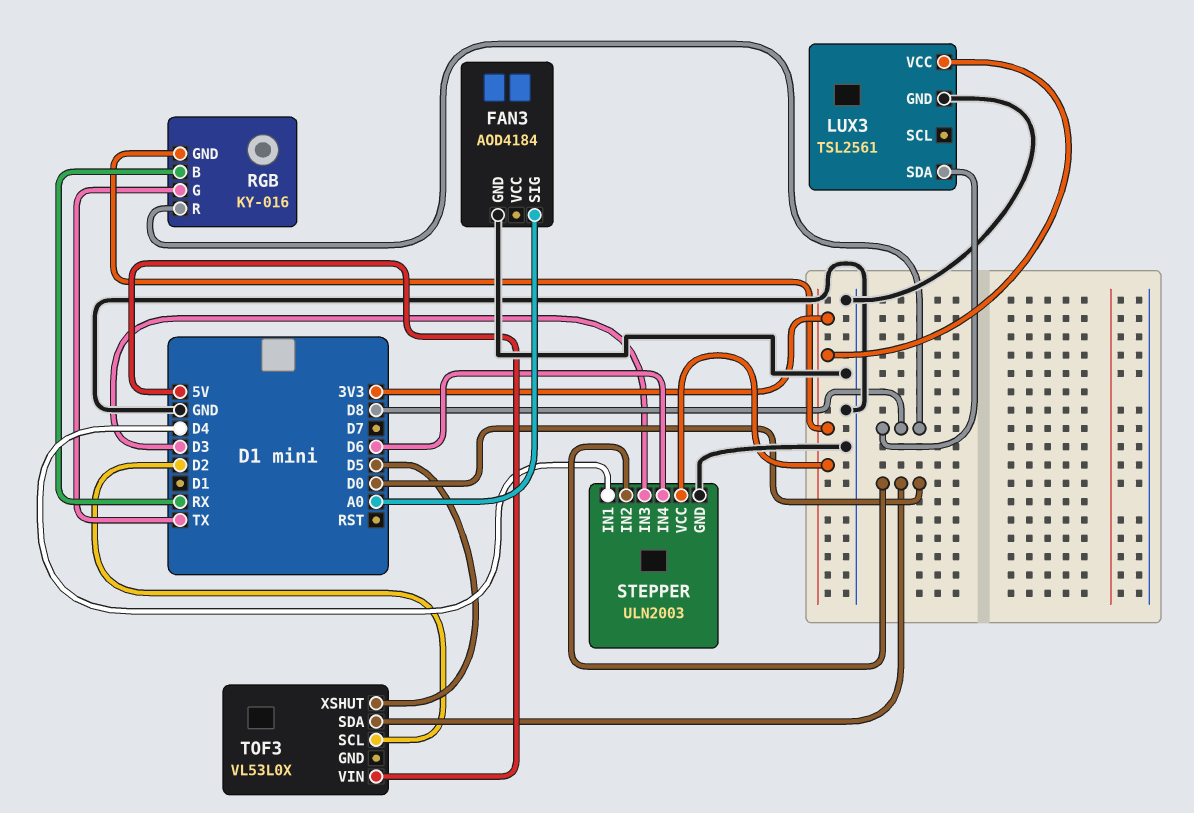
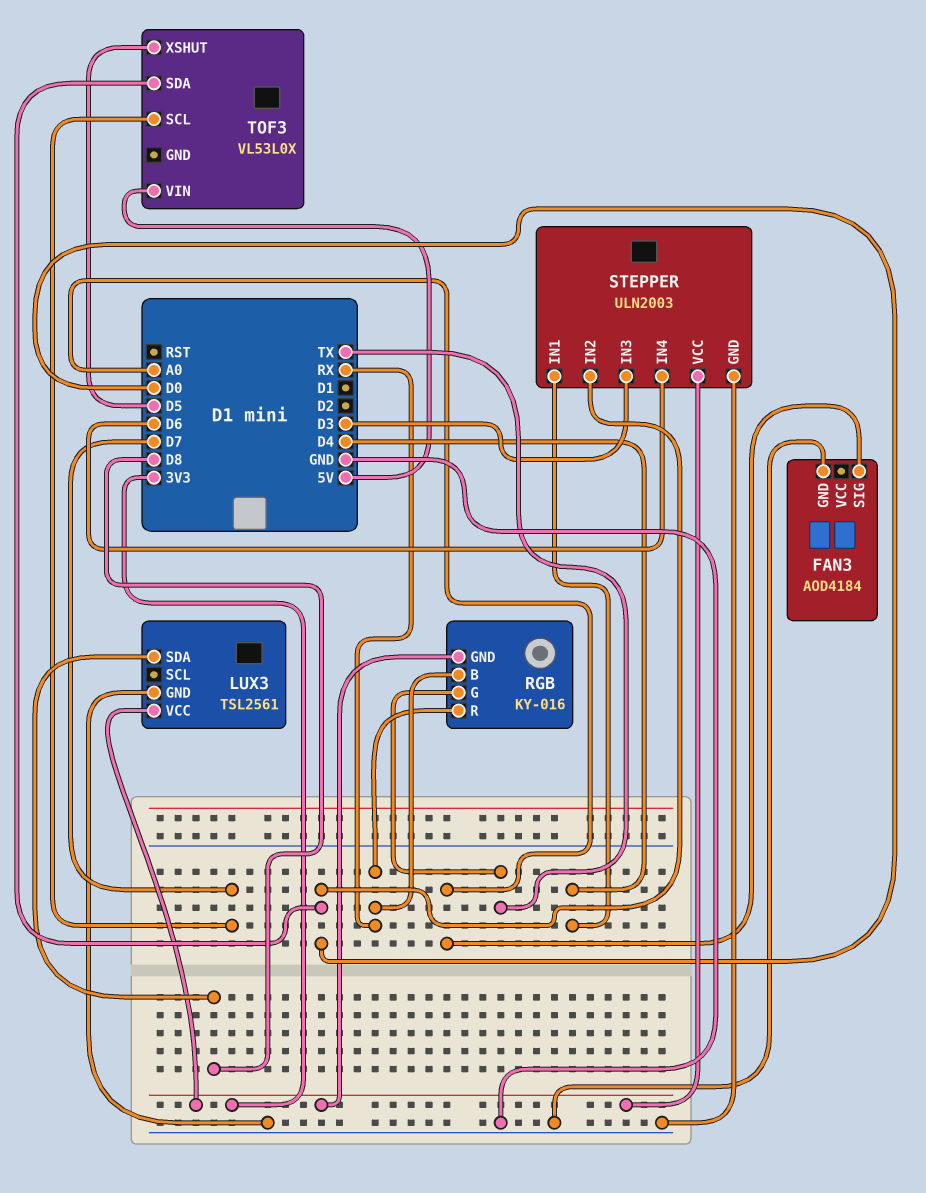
RGB pin R: D8 -> RX
TOF3 pin SCL: D2 -> D7

